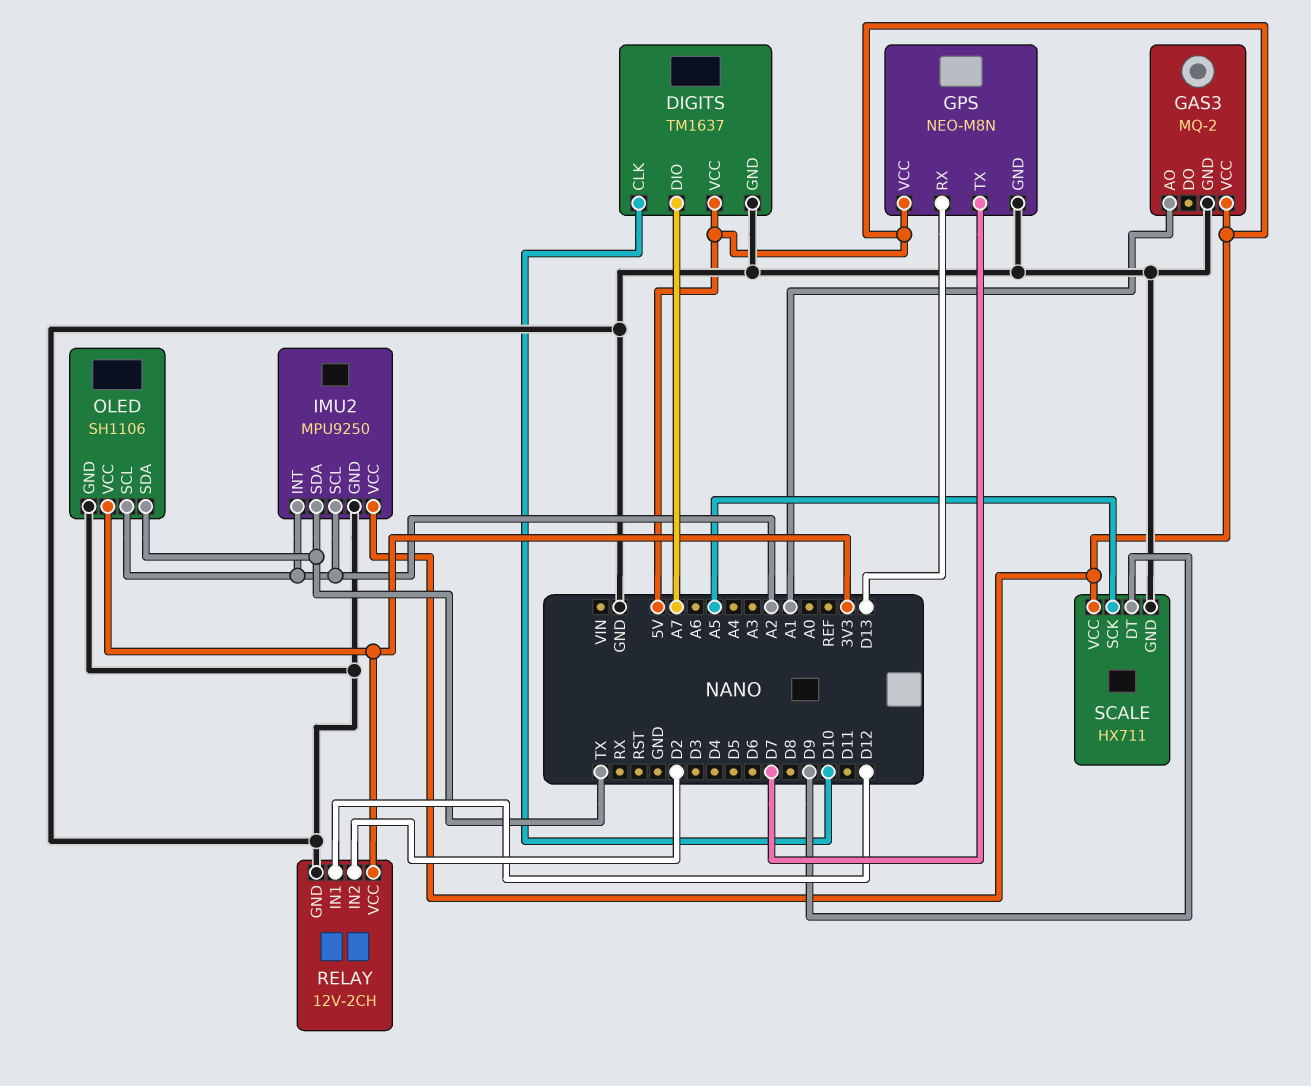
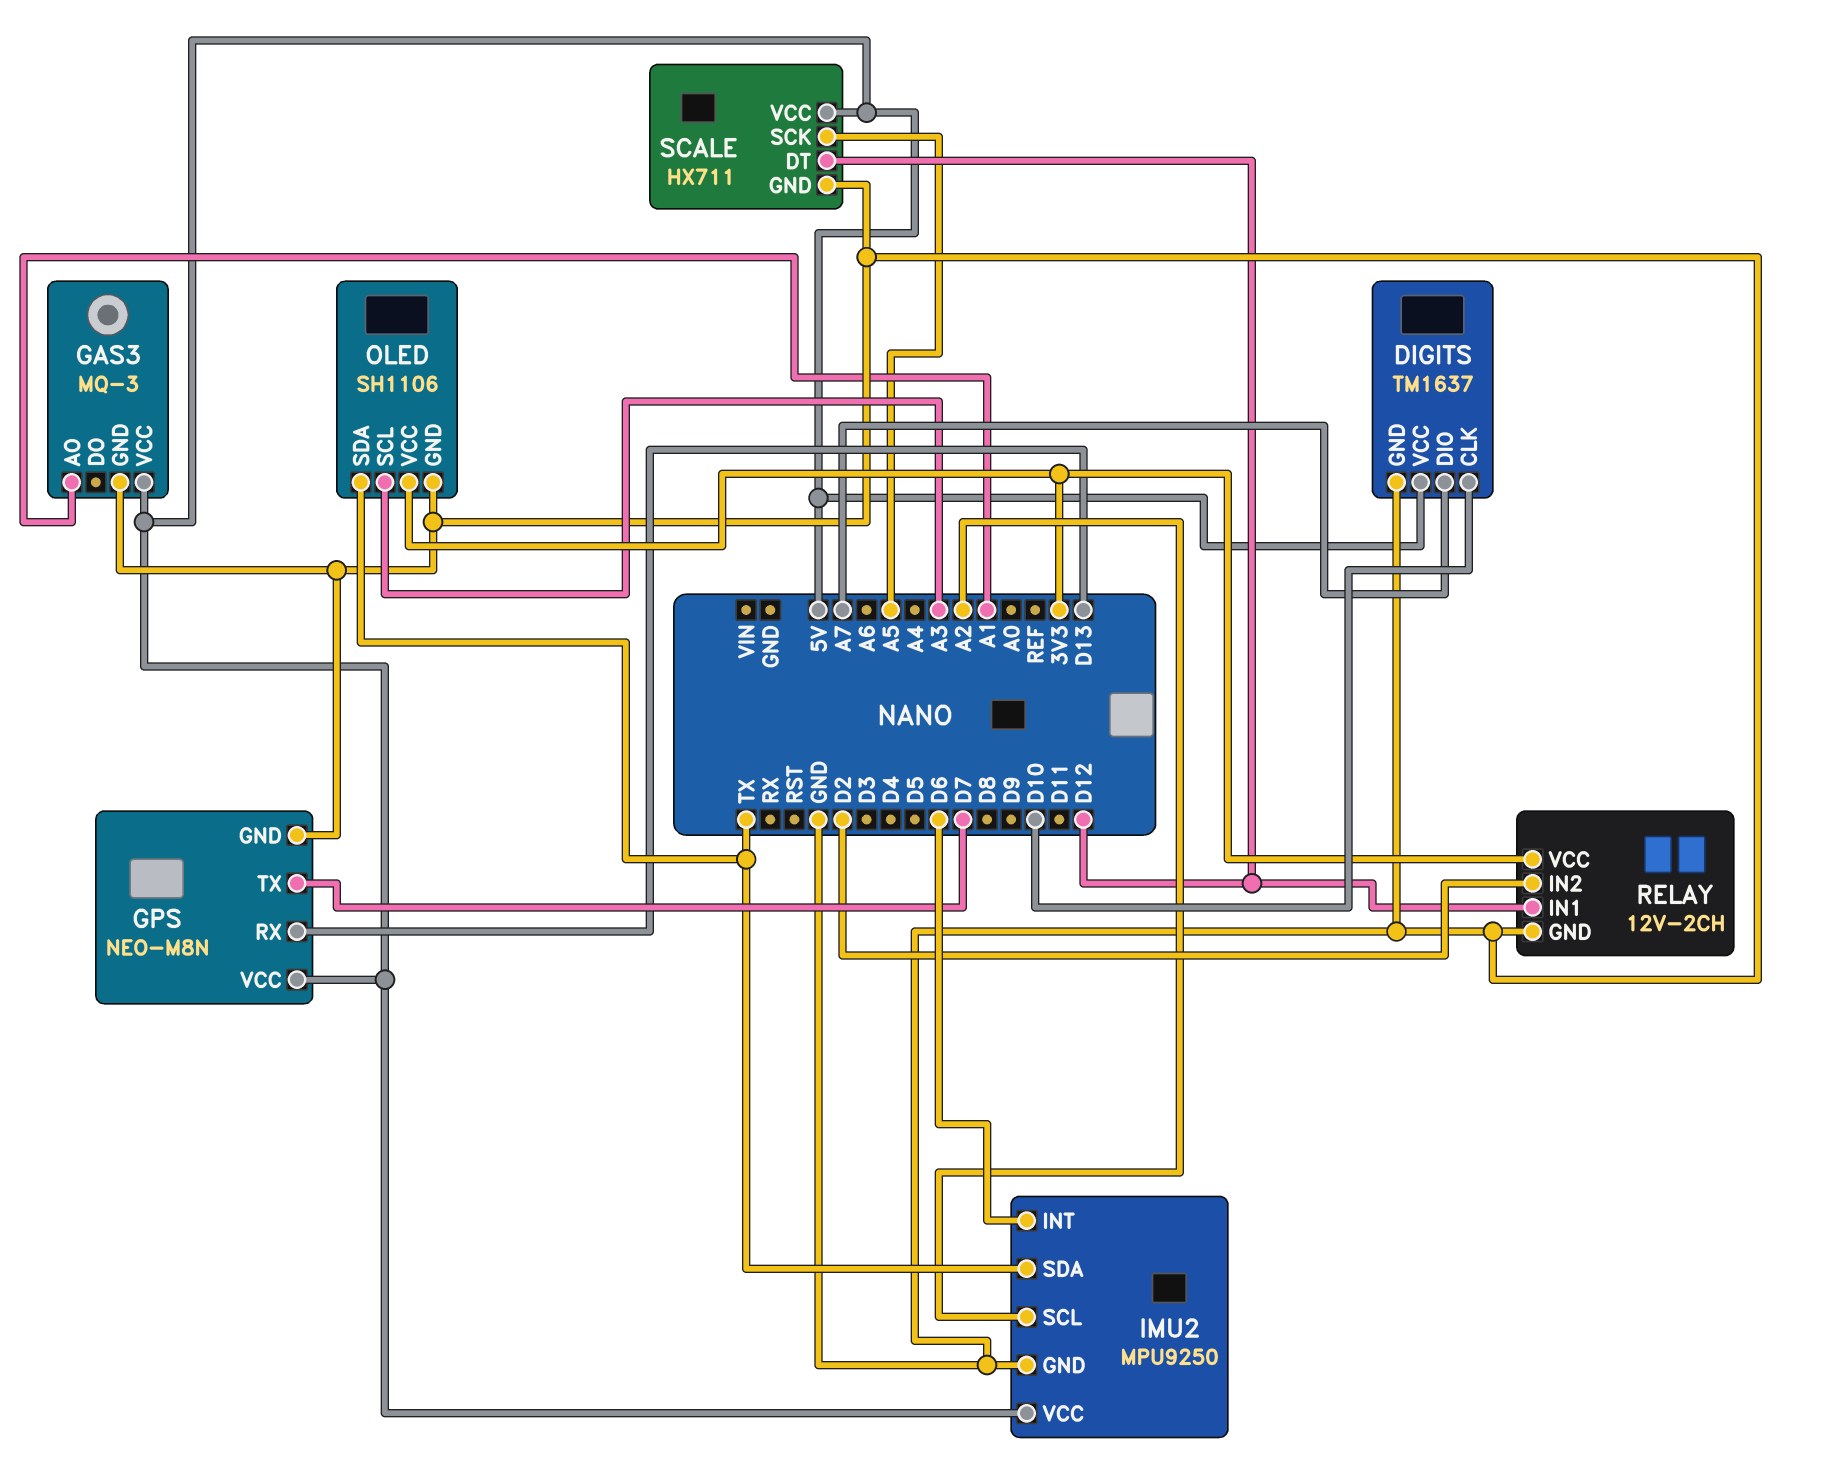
GAS3: MQ-2 -> MQ-3
IMU2 pin INT: A2 -> D6
OLED pin SCL: A2 -> A3
SCALE pin DT: D9 -> D12

